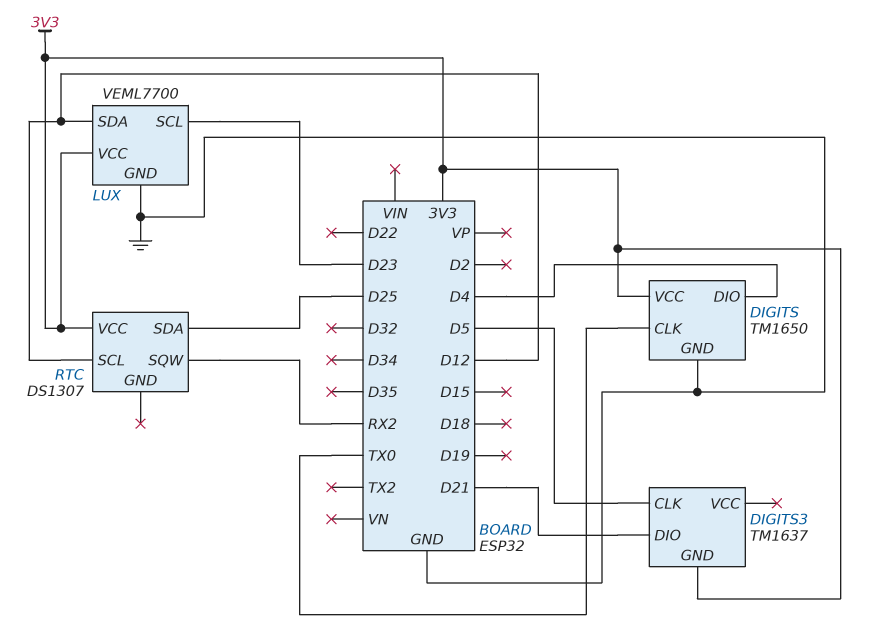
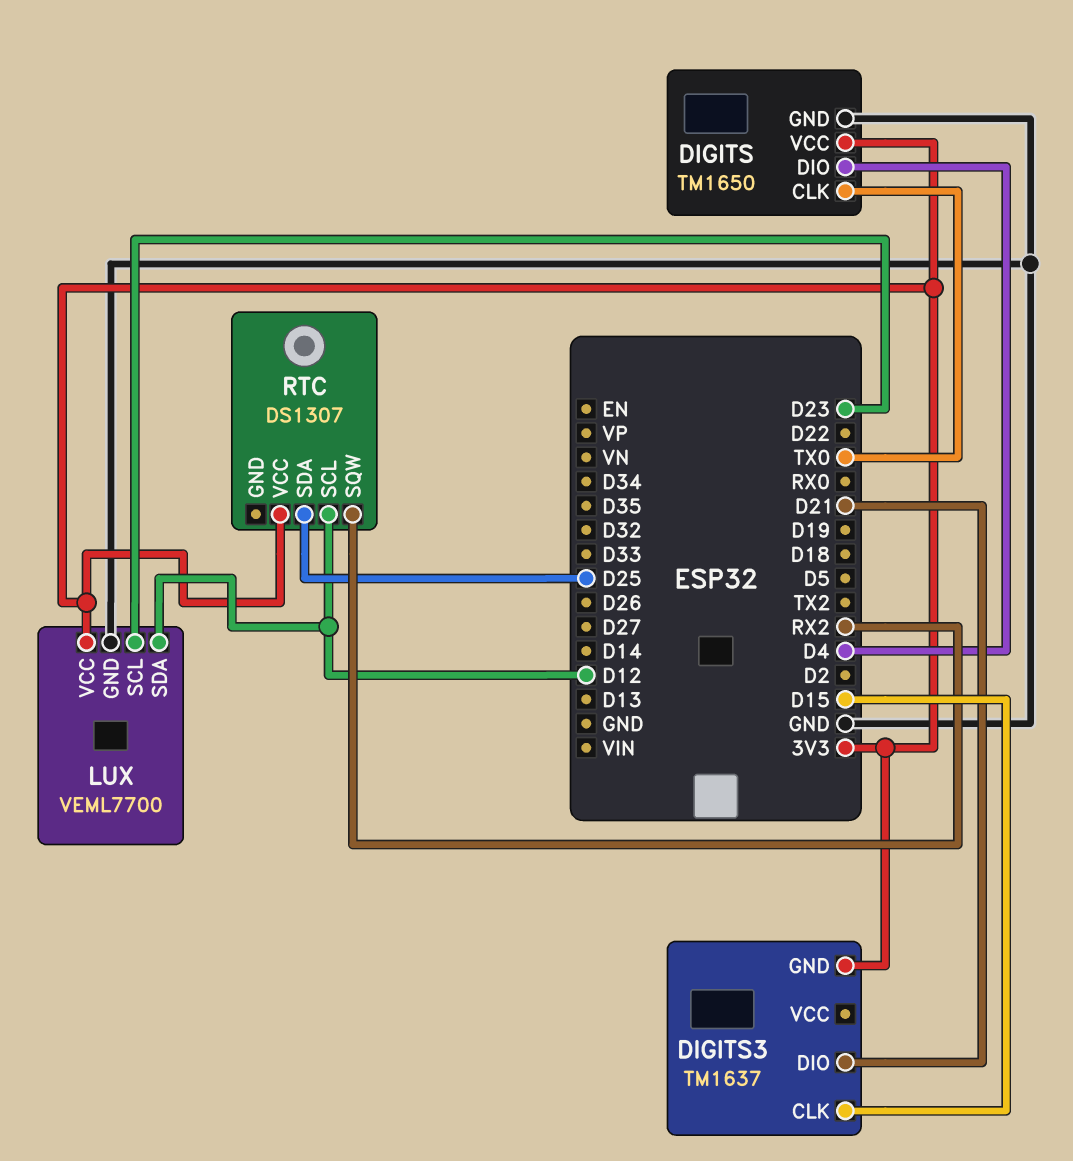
DIGITS3 pin CLK: D5 -> D15

